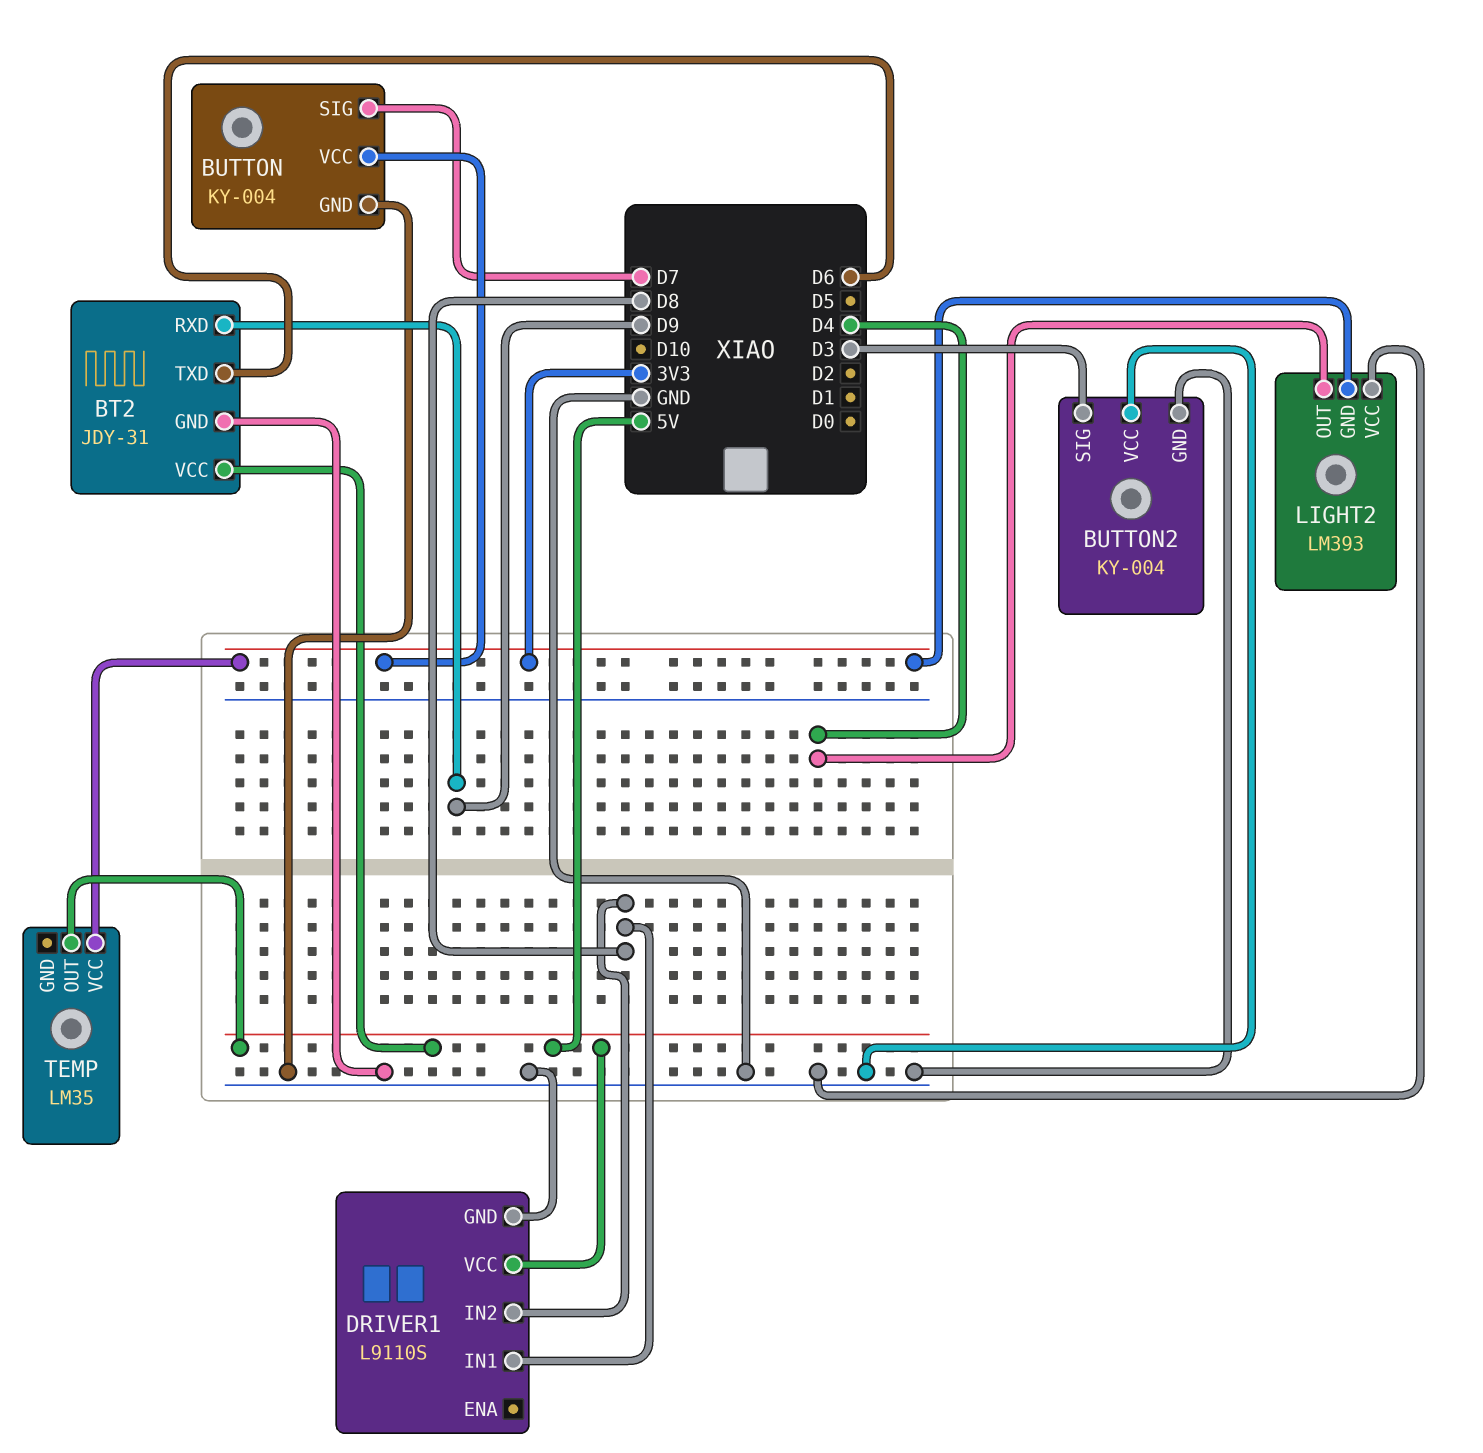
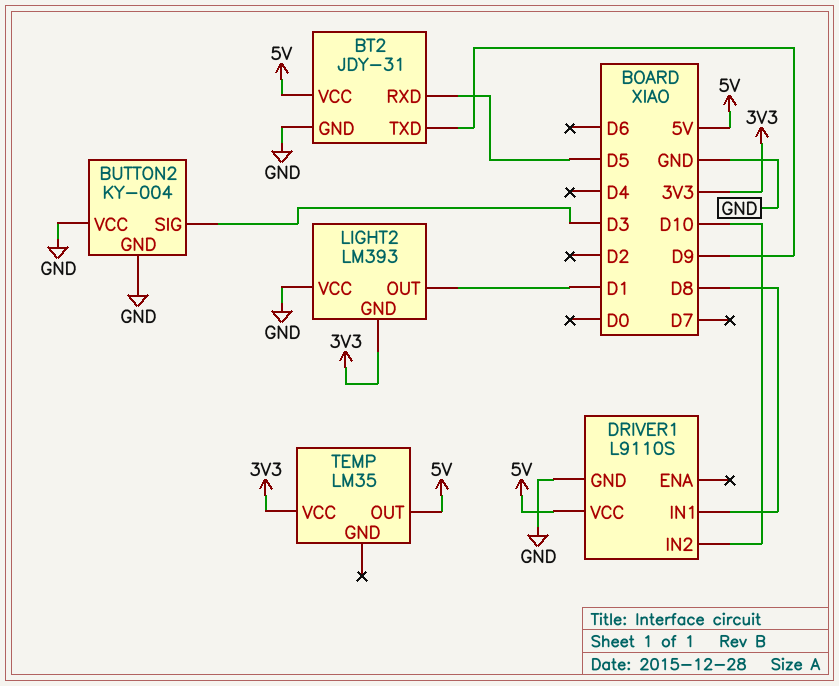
BT2 pin RXD: D9 -> D5
BT2 pin TXD: D6 -> D9
BUTTON: KY-004 -> none
BUTTON pin GND: GND -> none
BUTTON pin SIG: D7 -> none
BUTTON pin VCC: 3V3 -> none
DRIVER1 pin IN2: D8 -> D10
LIGHT2 pin OUT: D4 -> D1

